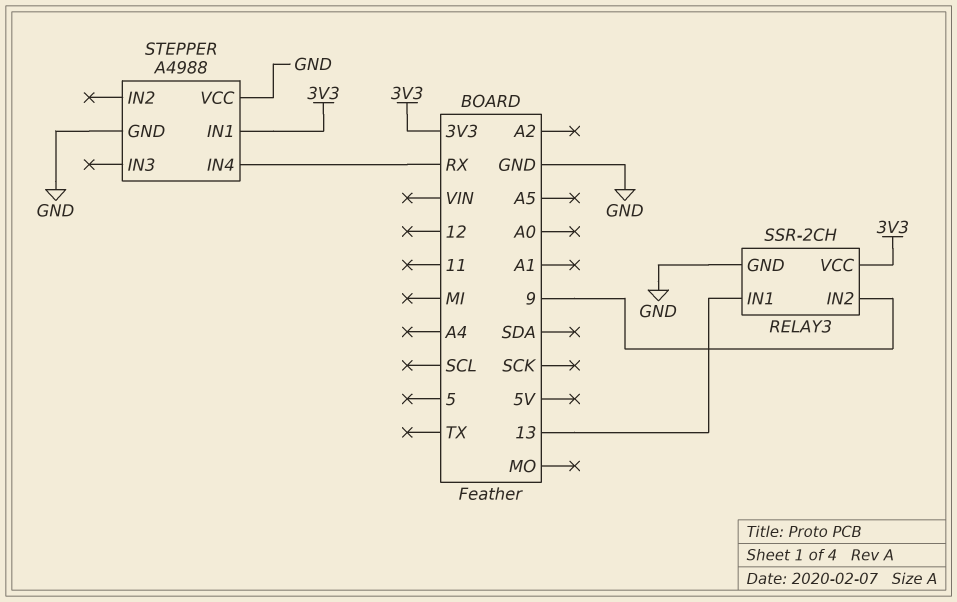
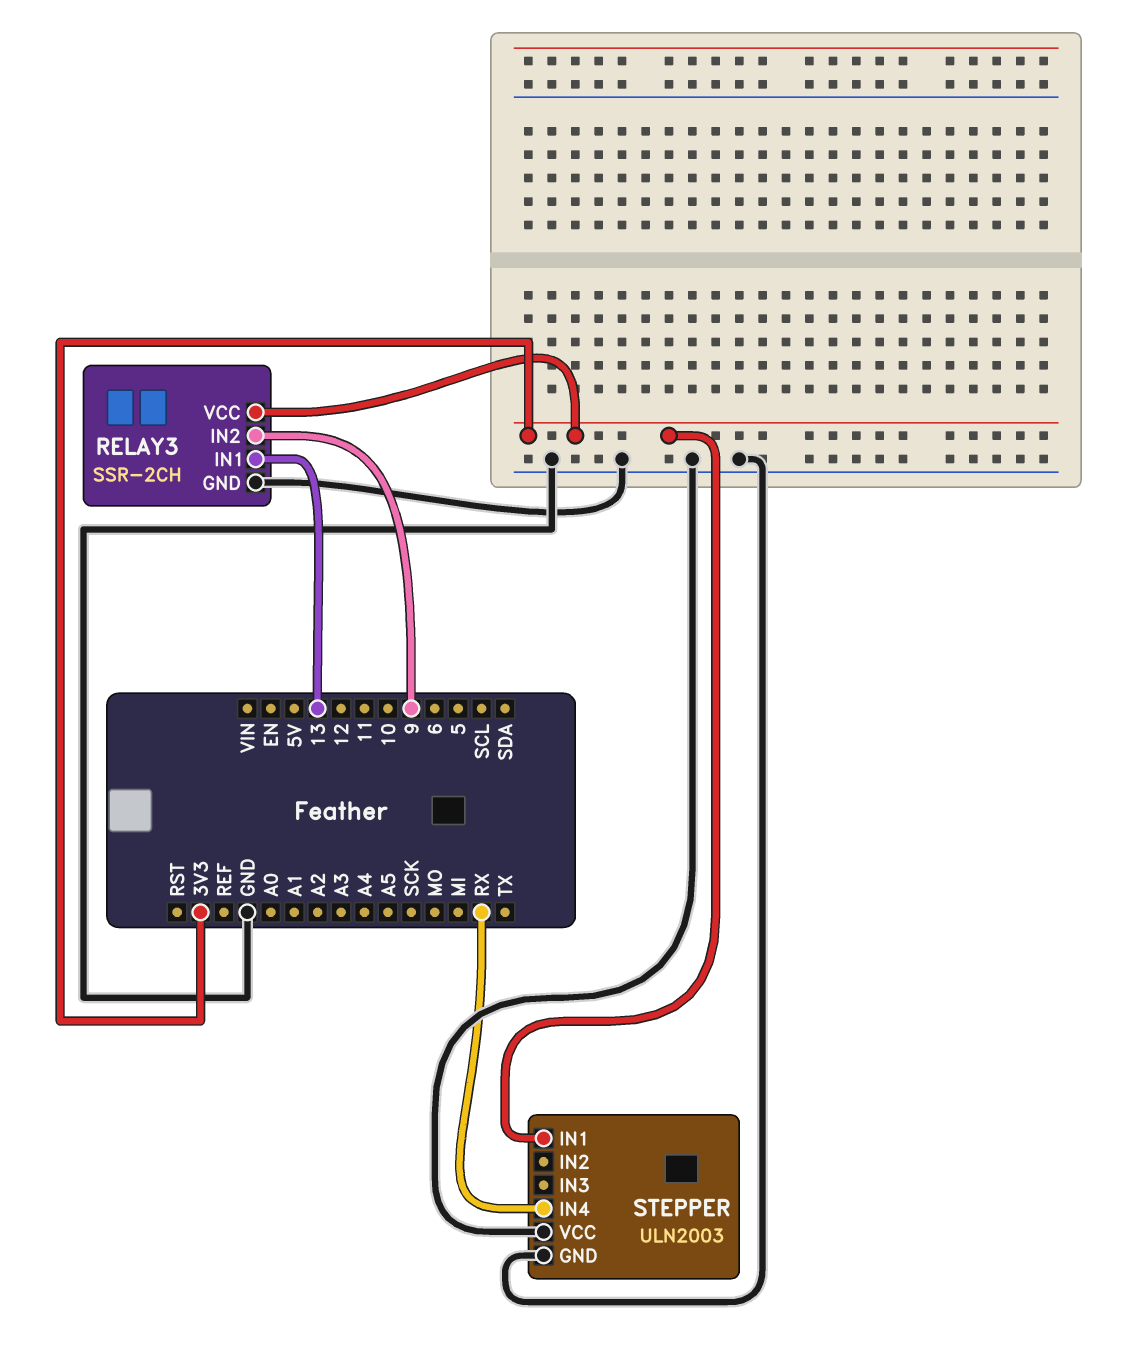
STEPPER: A4988 -> ULN2003

